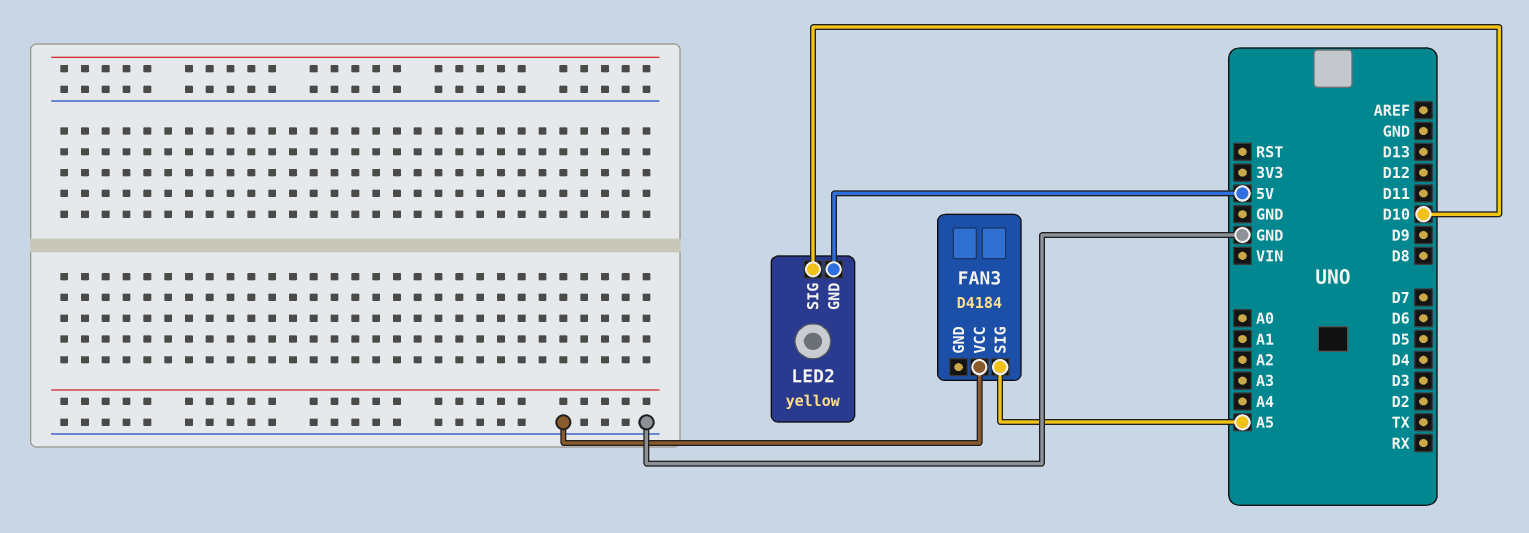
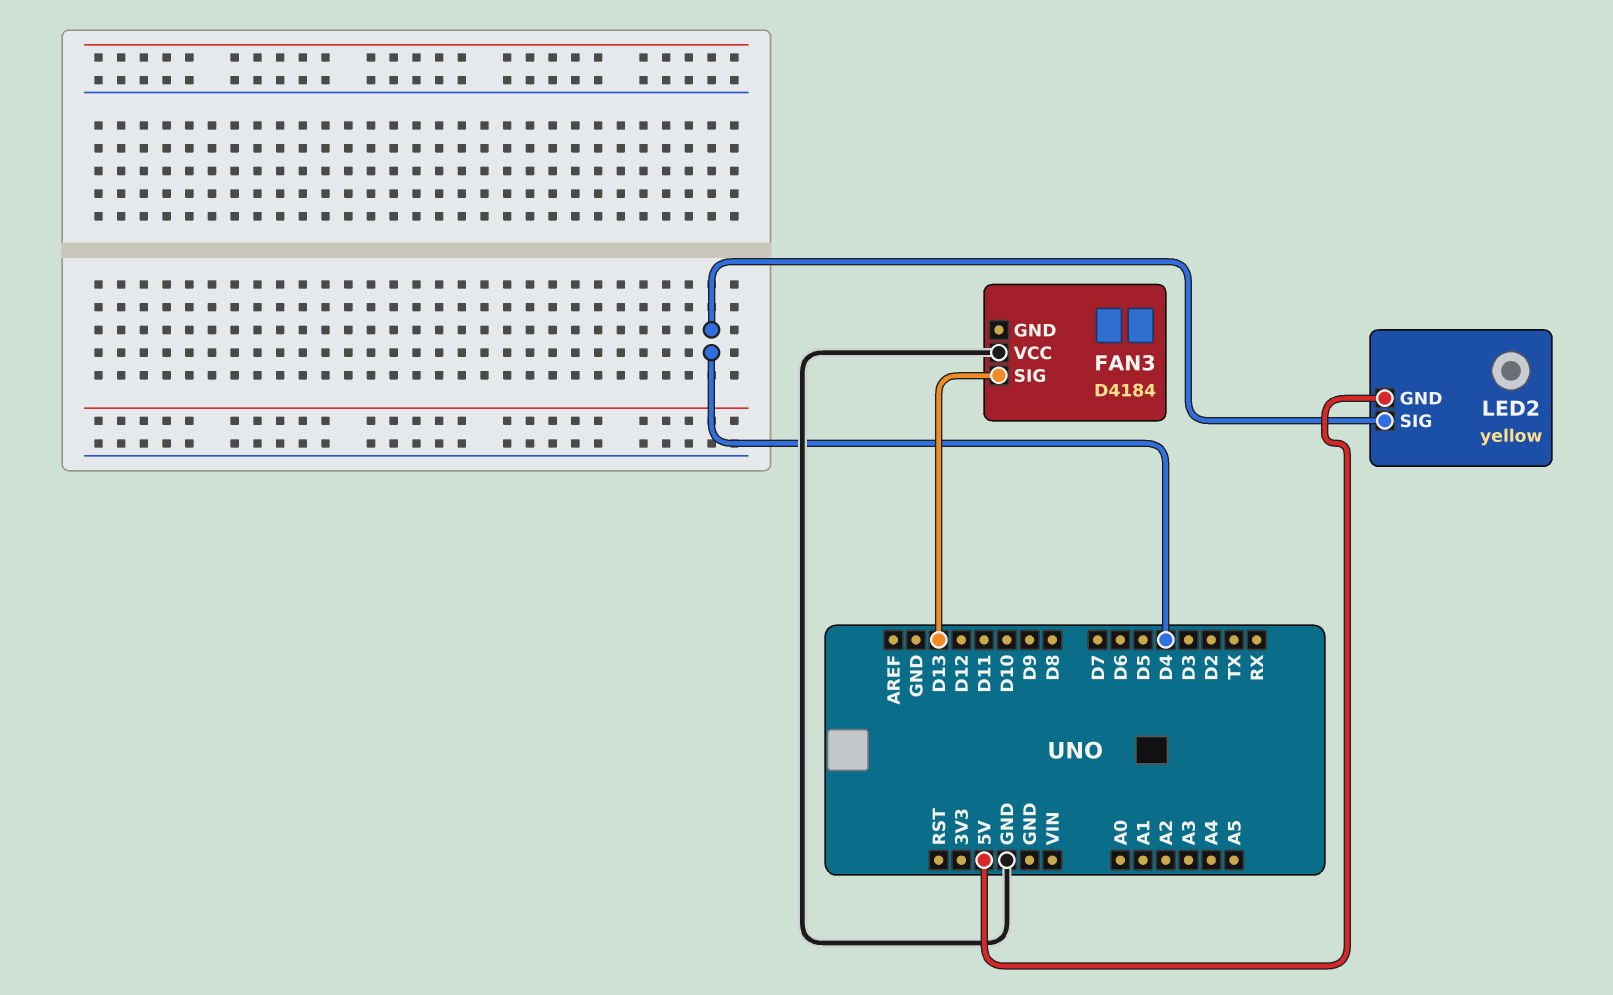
FAN3 pin SIG: A5 -> D13
LED2 pin SIG: D10 -> D4

